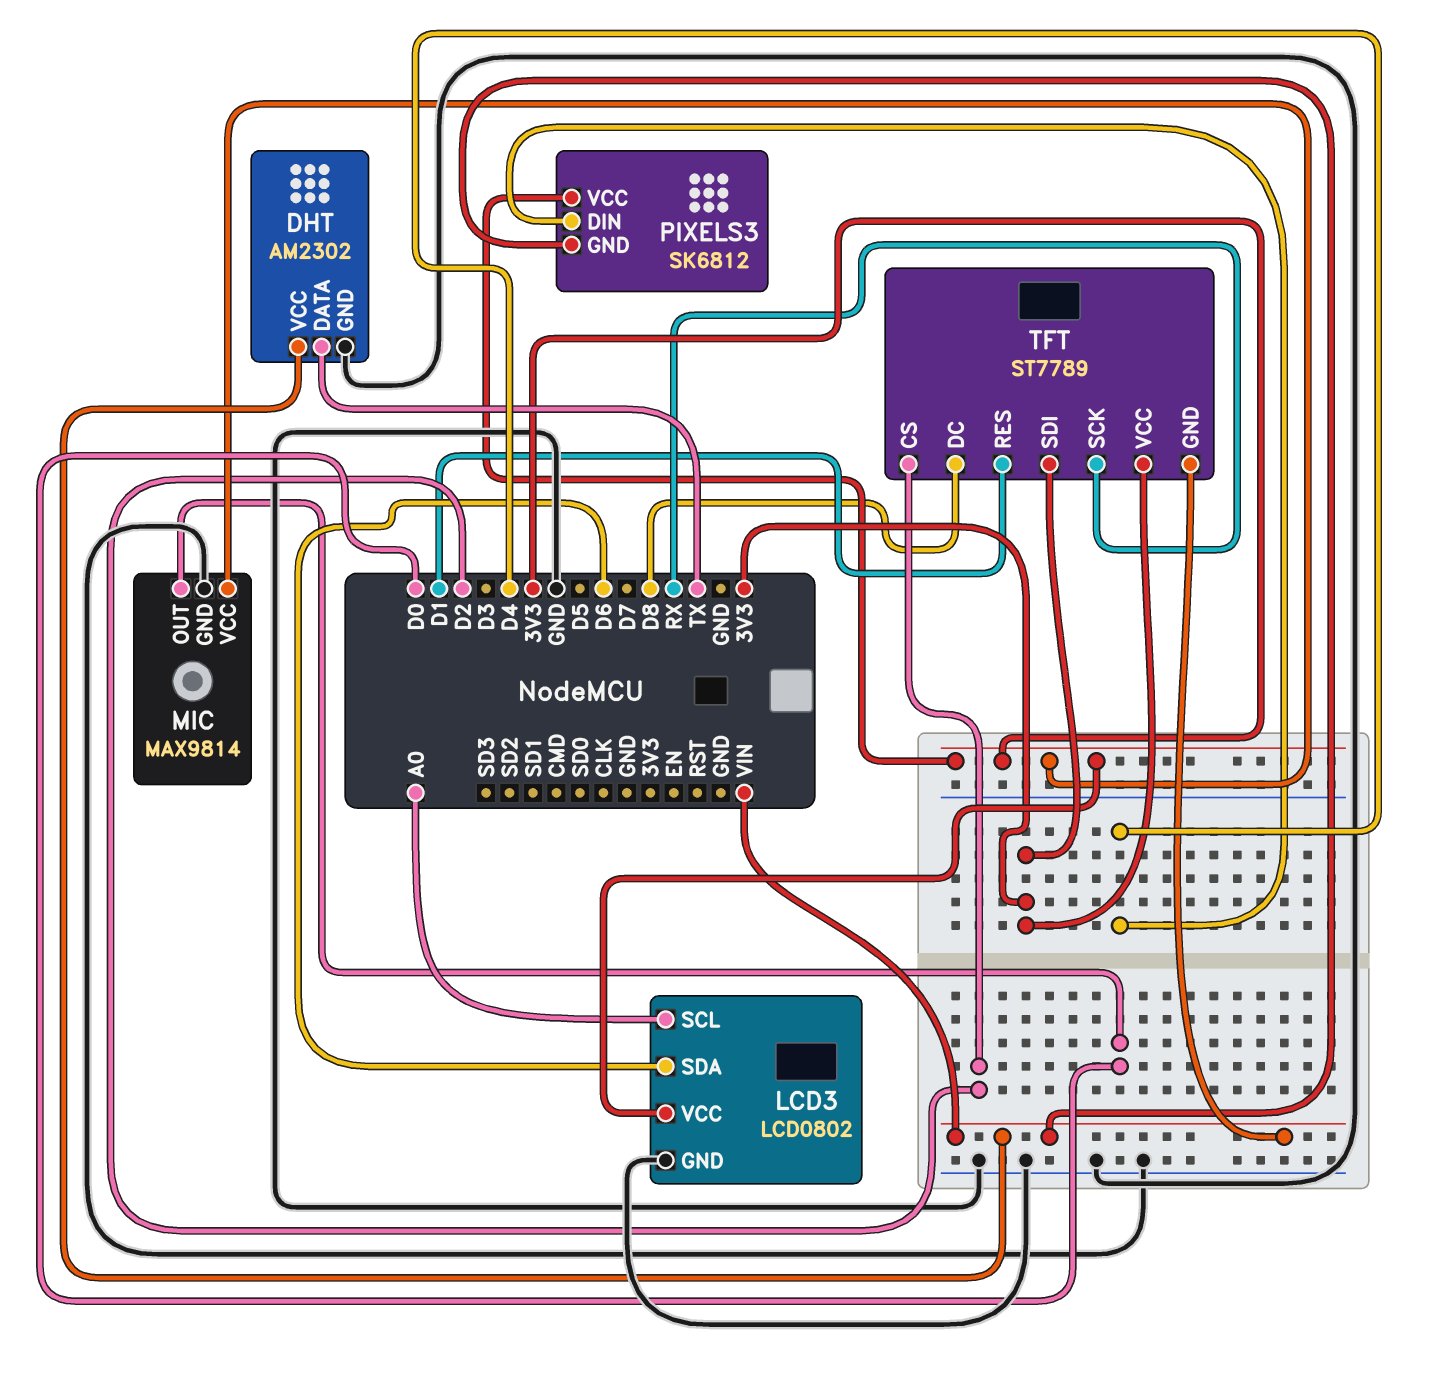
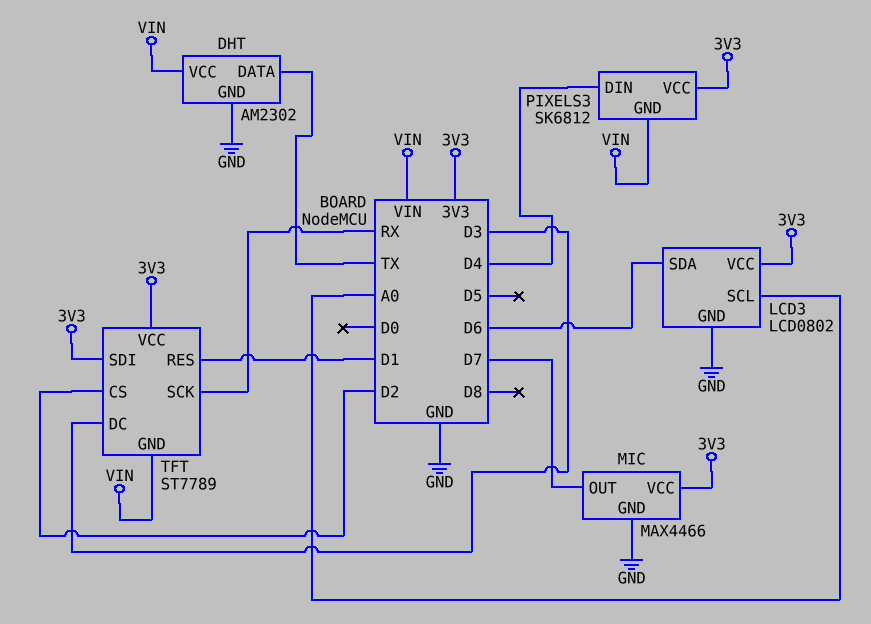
MIC: MAX9814 -> MAX4466
MIC pin OUT: D0 -> D7
TFT pin DC: D8 -> D3

